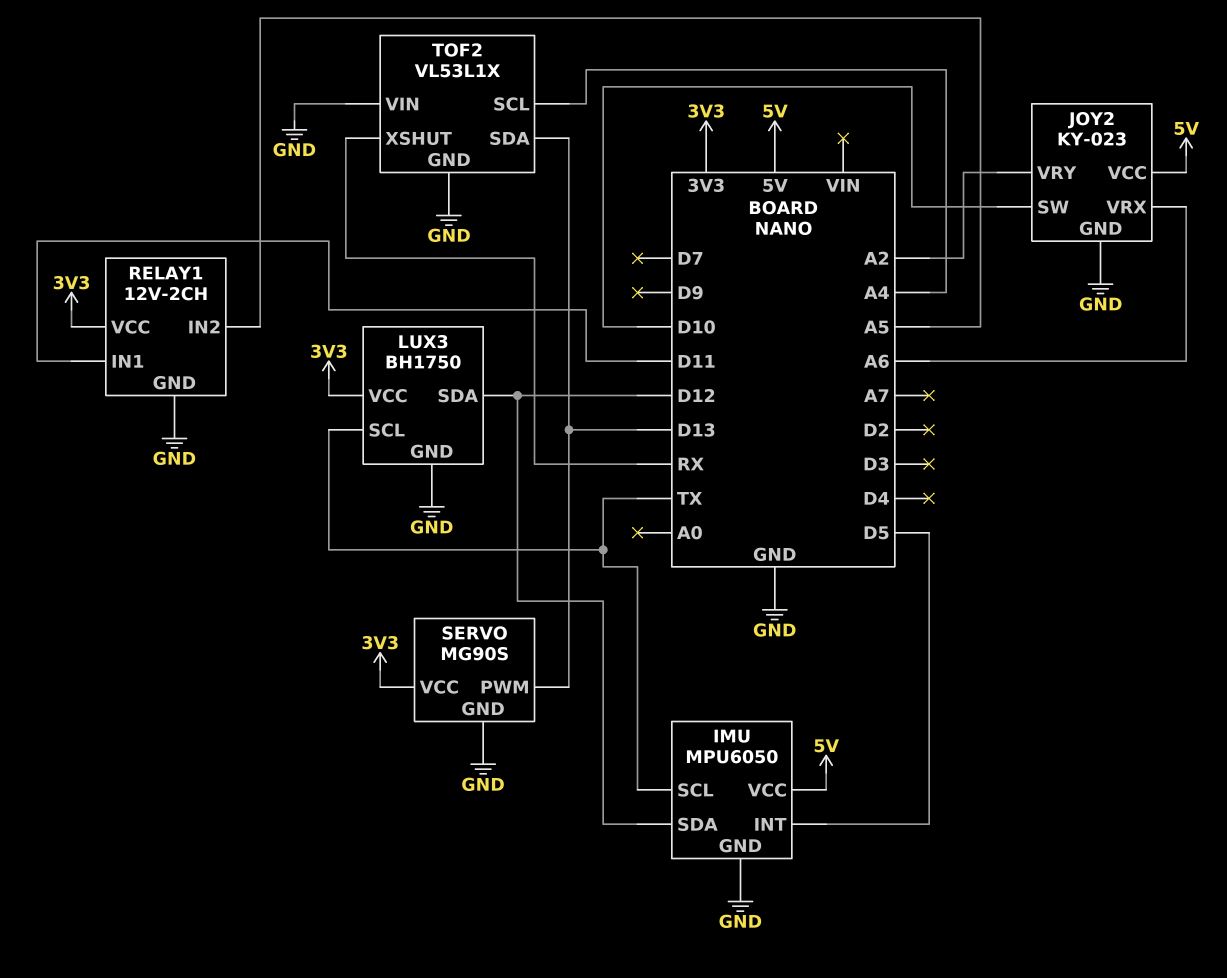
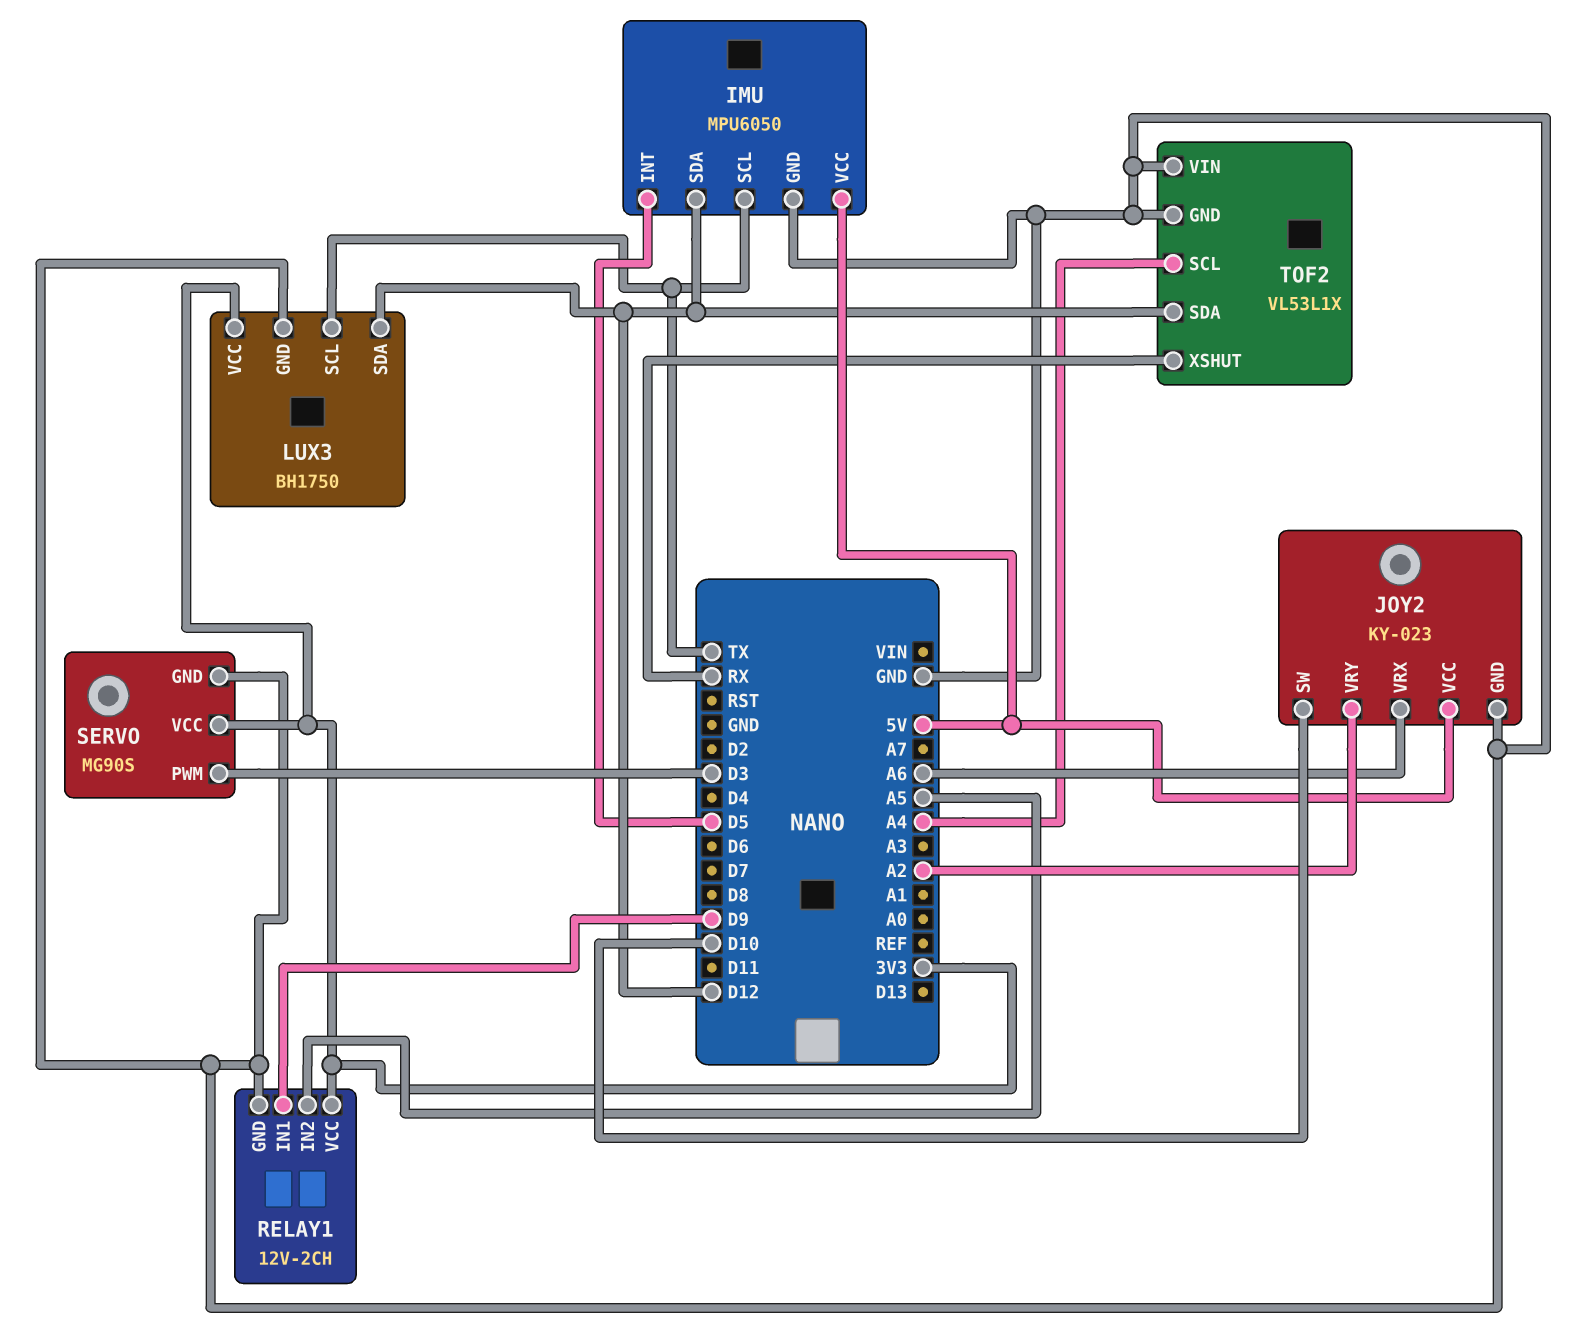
RELAY1 pin IN1: D11 -> D9
SERVO pin PWM: D13 -> D3
TOF2 pin SDA: D13 -> D12

